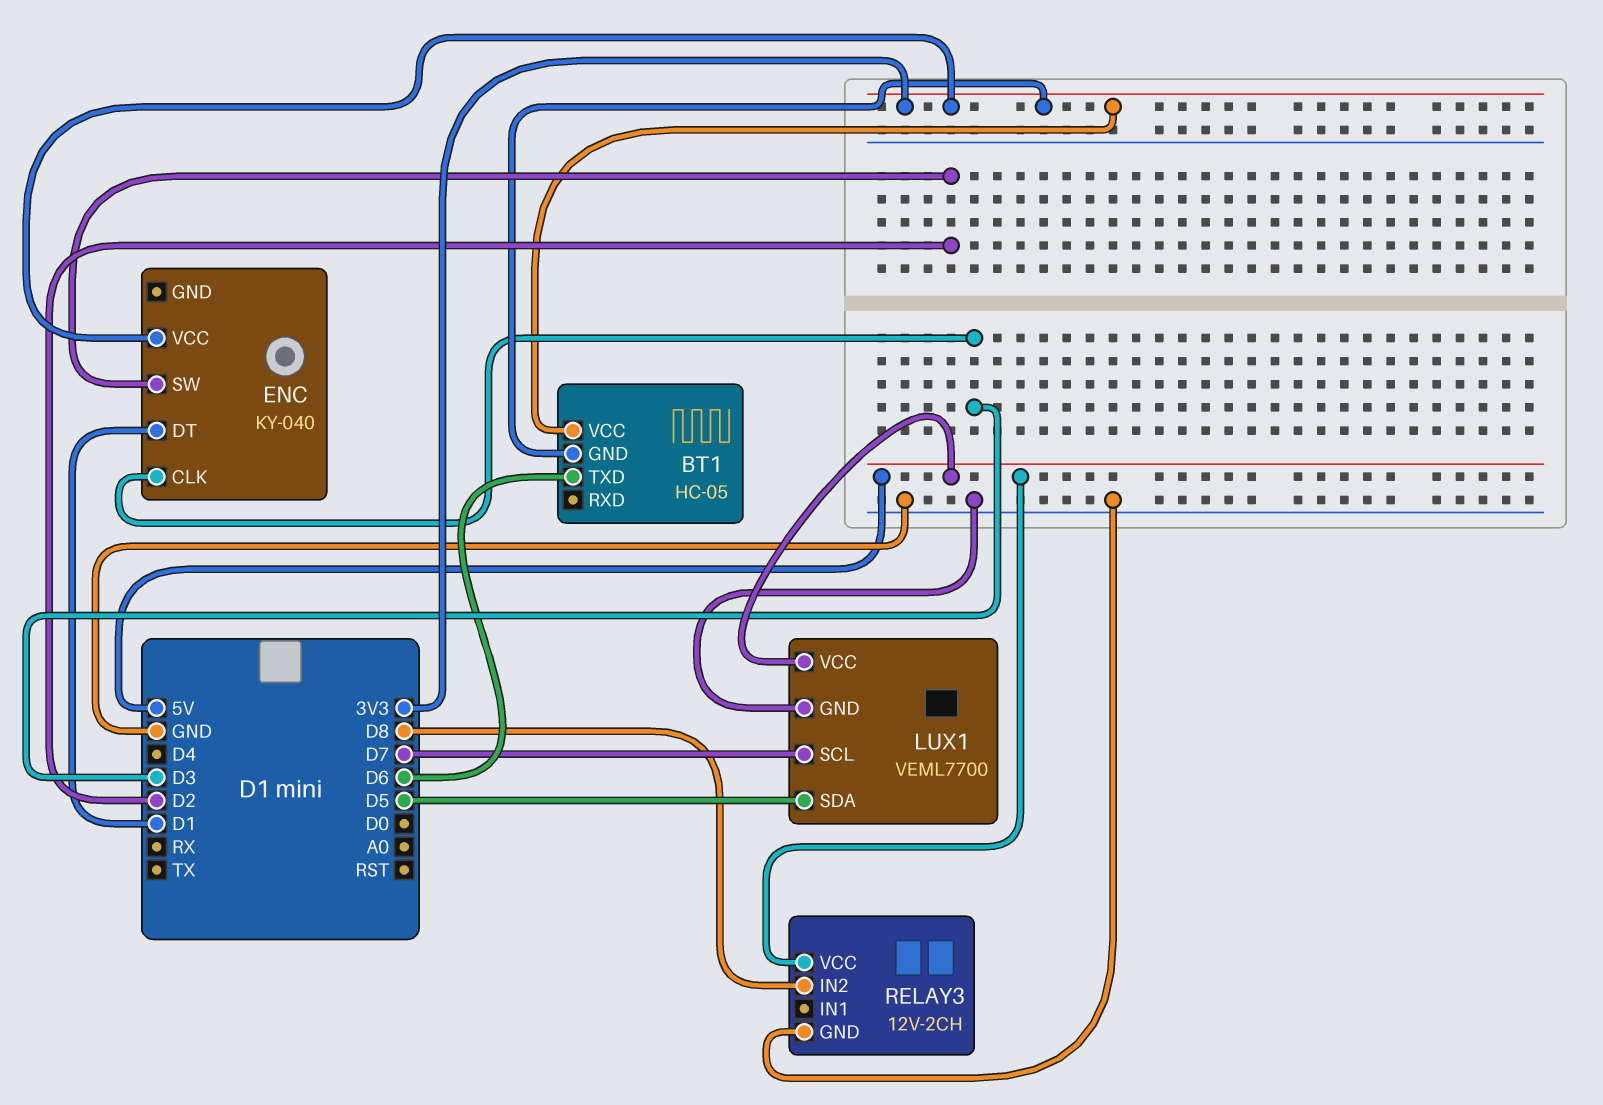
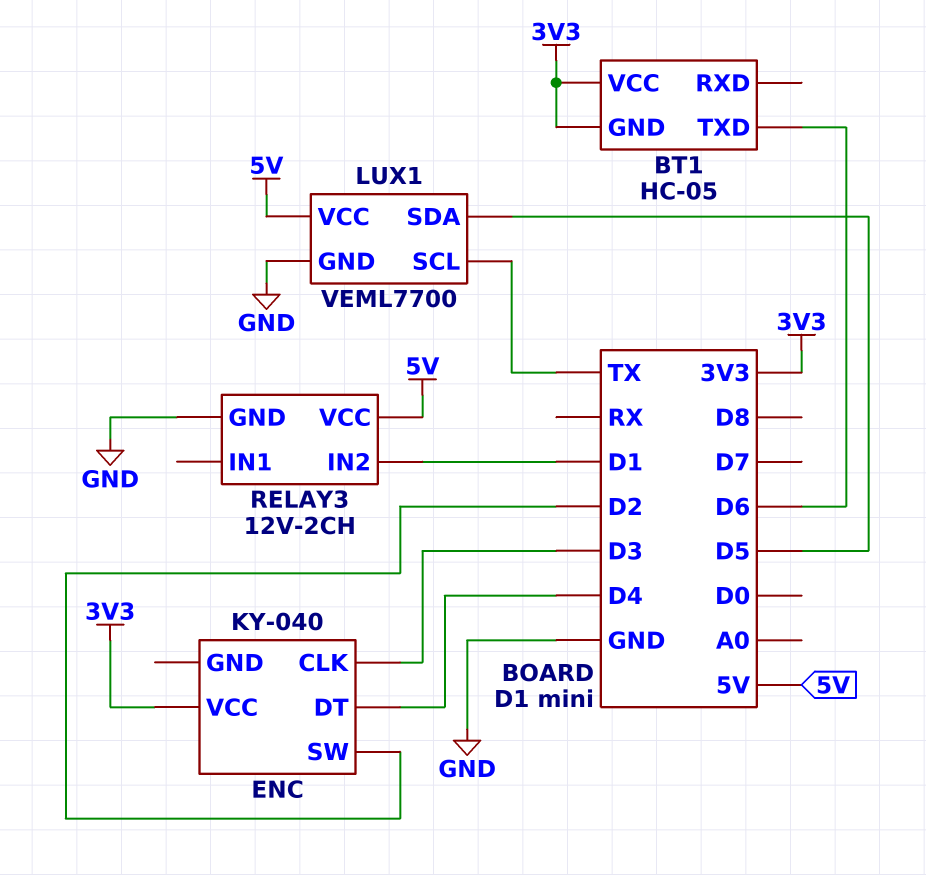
ENC pin DT: D1 -> D4
LUX1 pin SCL: D7 -> TX
RELAY3 pin IN2: D8 -> D1

